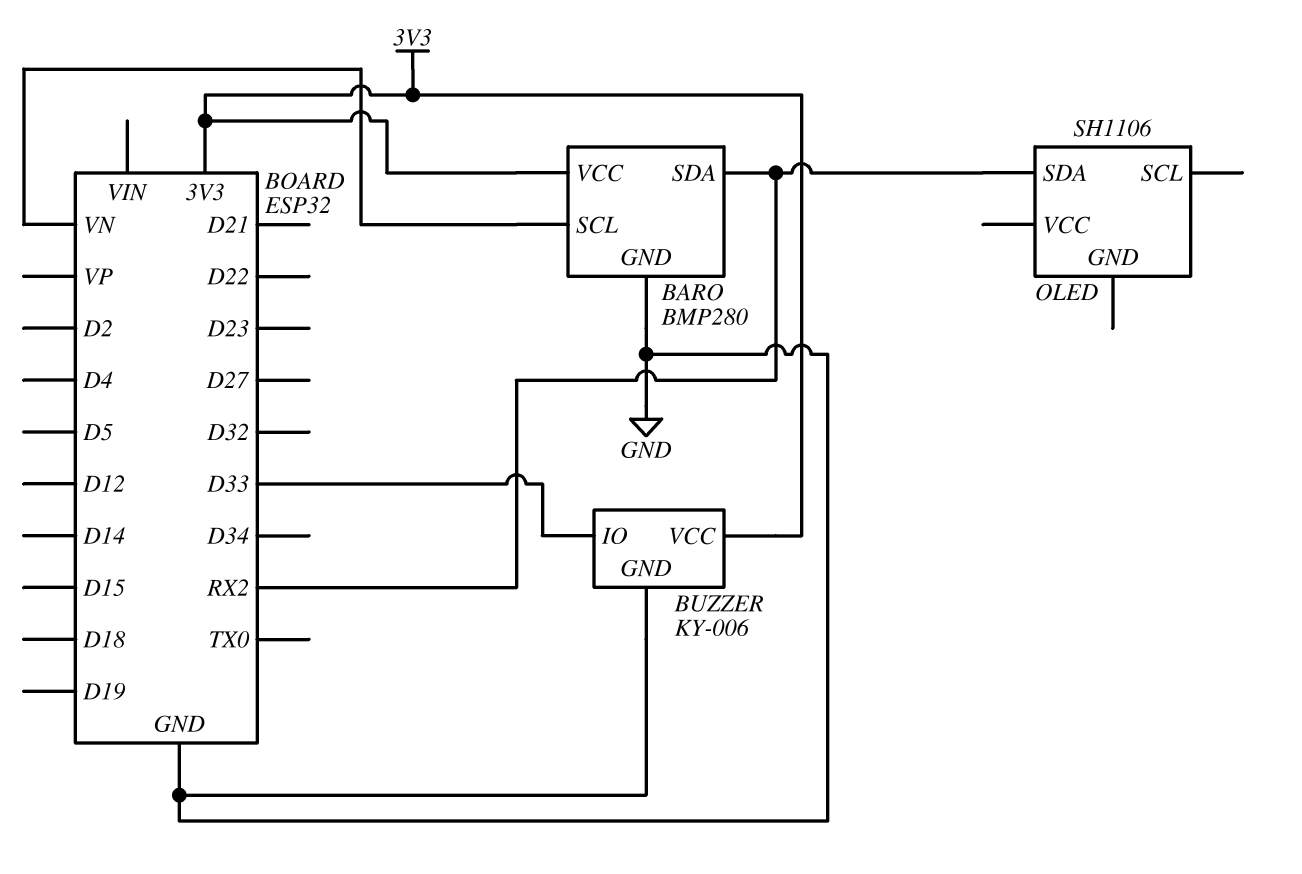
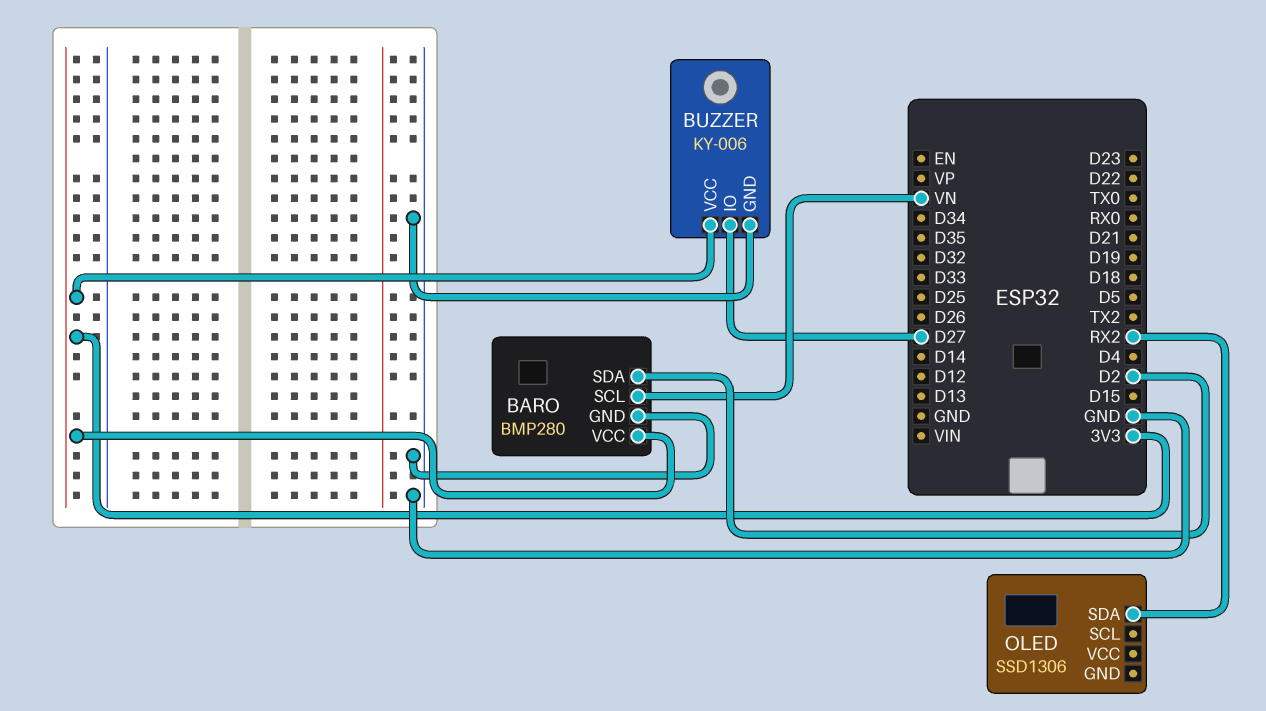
BARO pin SDA: RX2 -> D2
BUZZER pin IO: D33 -> D27
OLED: SH1106 -> SSD1306

